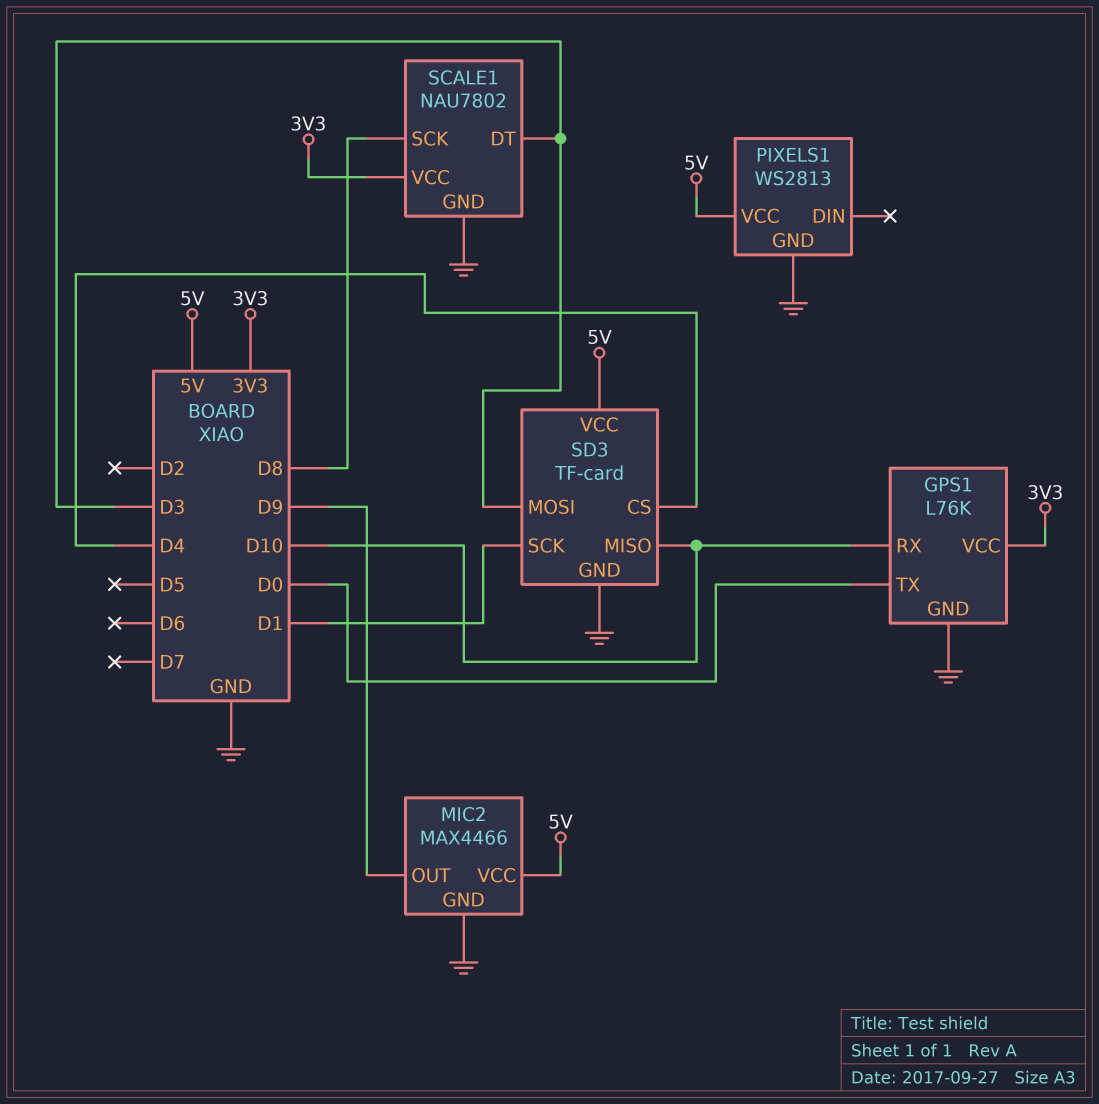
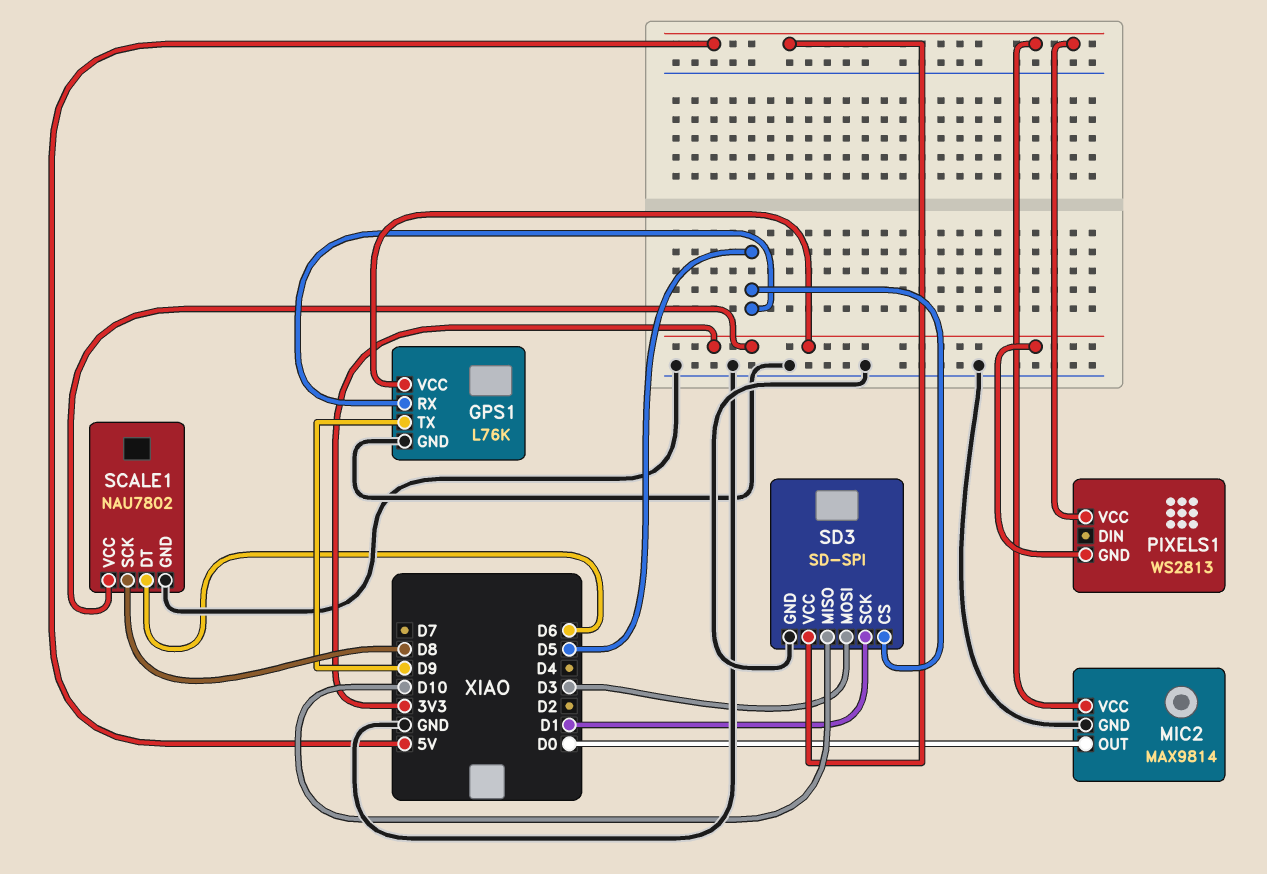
GPS1 pin RX: D10 -> D5
GPS1 pin TX: D0 -> D9
MIC2: MAX4466 -> MAX9814
MIC2 pin OUT: D9 -> D0
PIXELS1 pin GND: GND -> 3V3
SCALE1 pin DT: D3 -> D6
SD3: TF-card -> SD-SPI
SD3 pin CS: D4 -> D5

